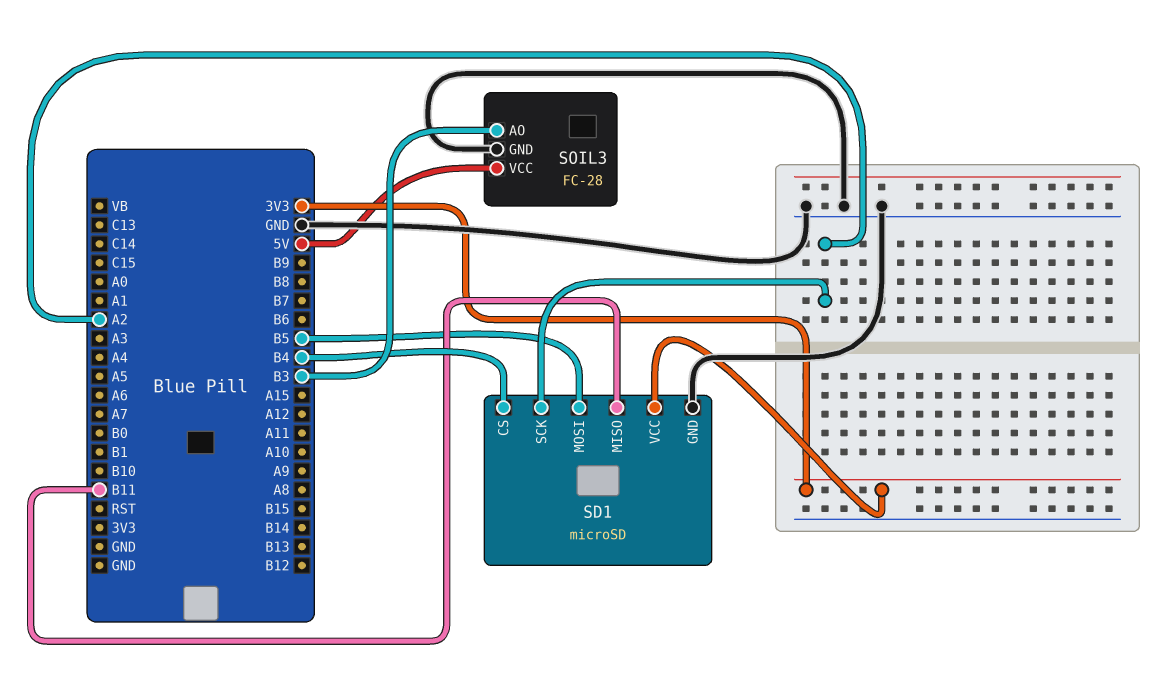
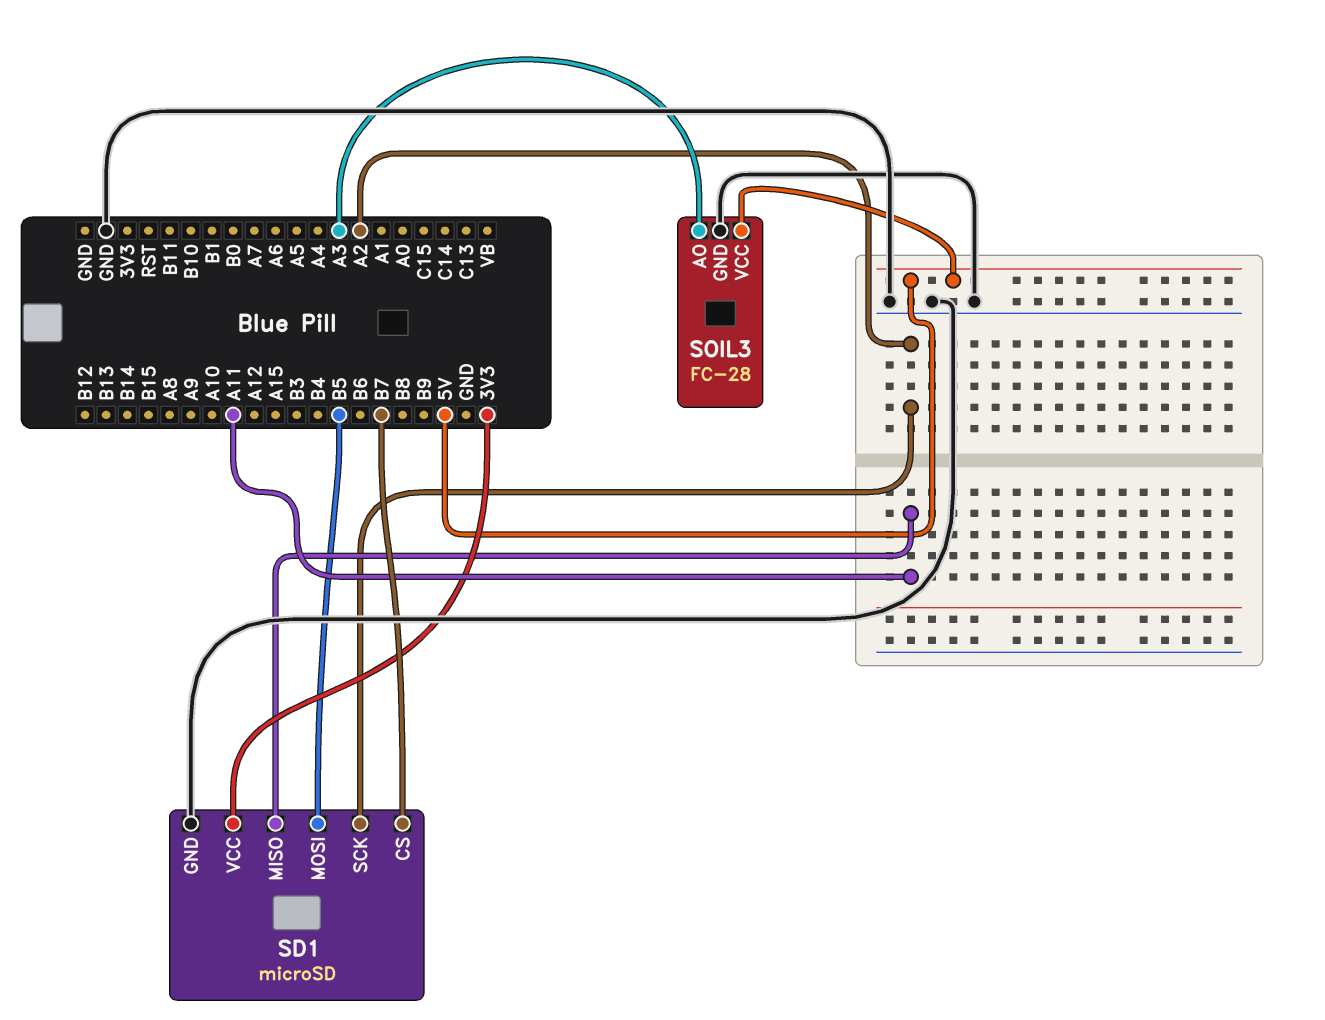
SD1 pin CS: B4 -> B7
SD1 pin MISO: B11 -> A11
SOIL3 pin AO: B3 -> A3

